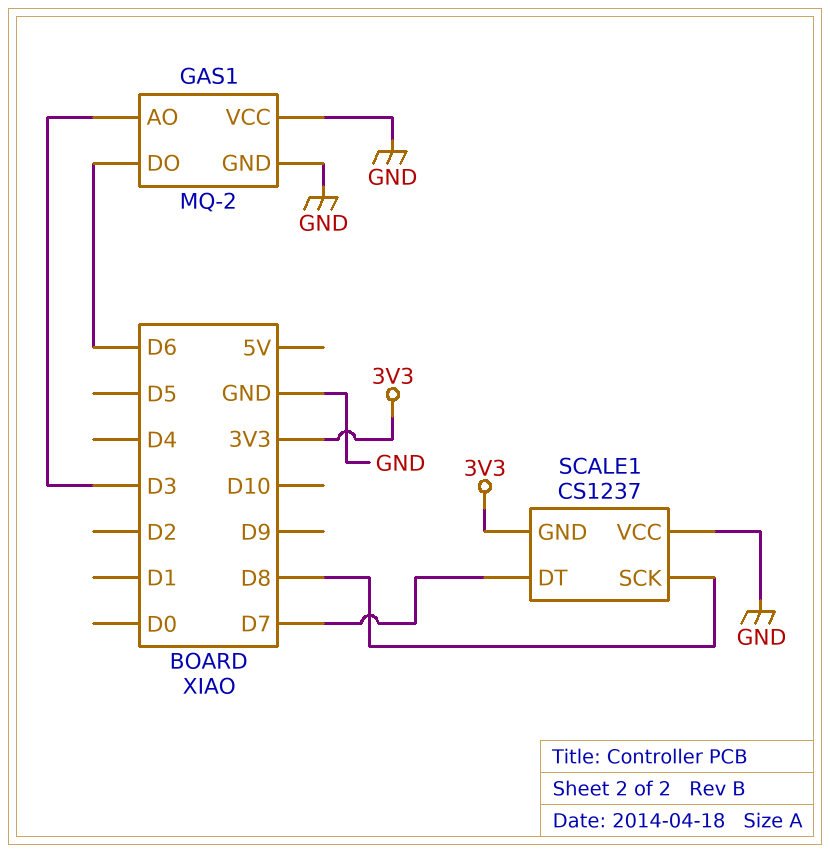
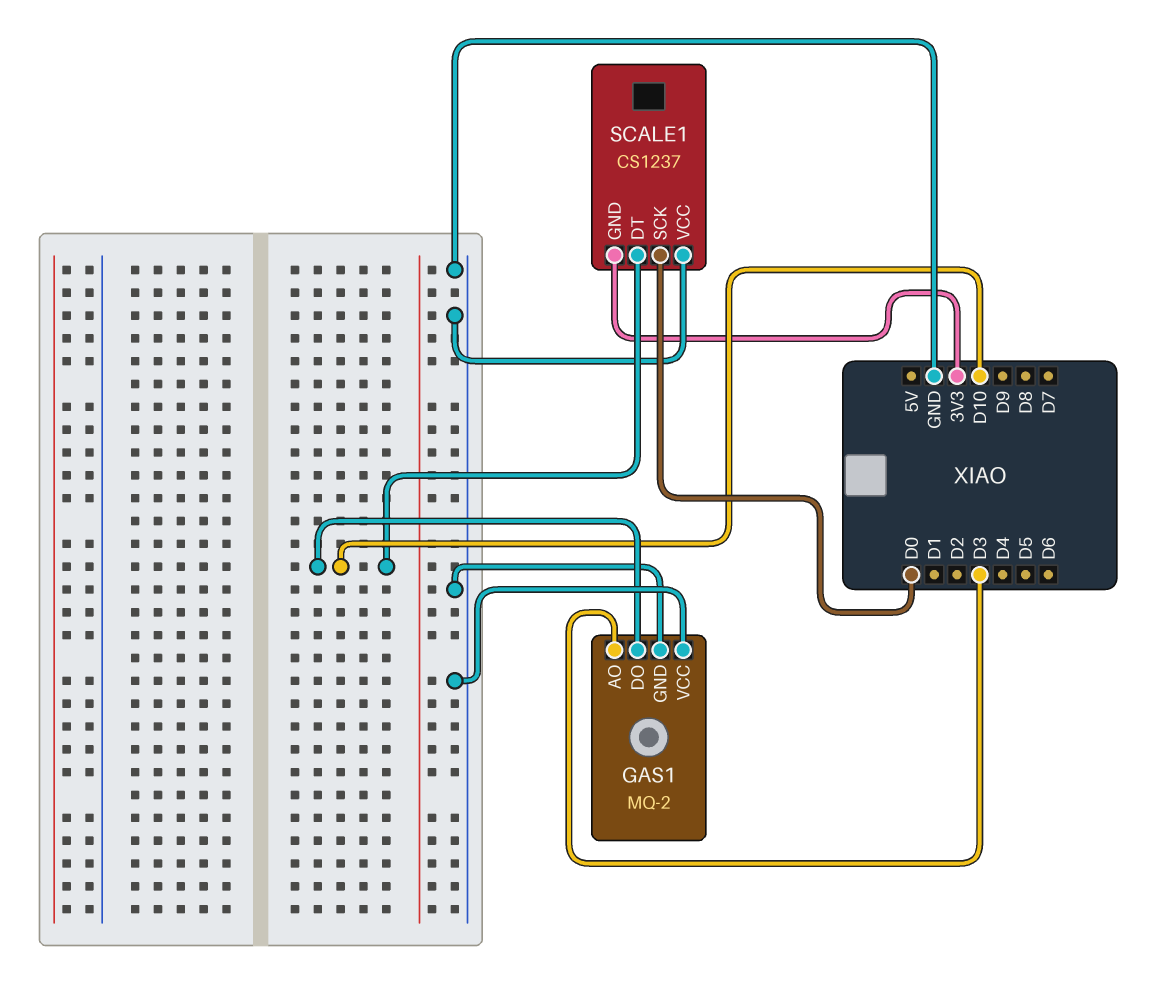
GAS1 pin DO: D6 -> D10
SCALE1 pin DT: D7 -> D10
SCALE1 pin SCK: D8 -> D0

